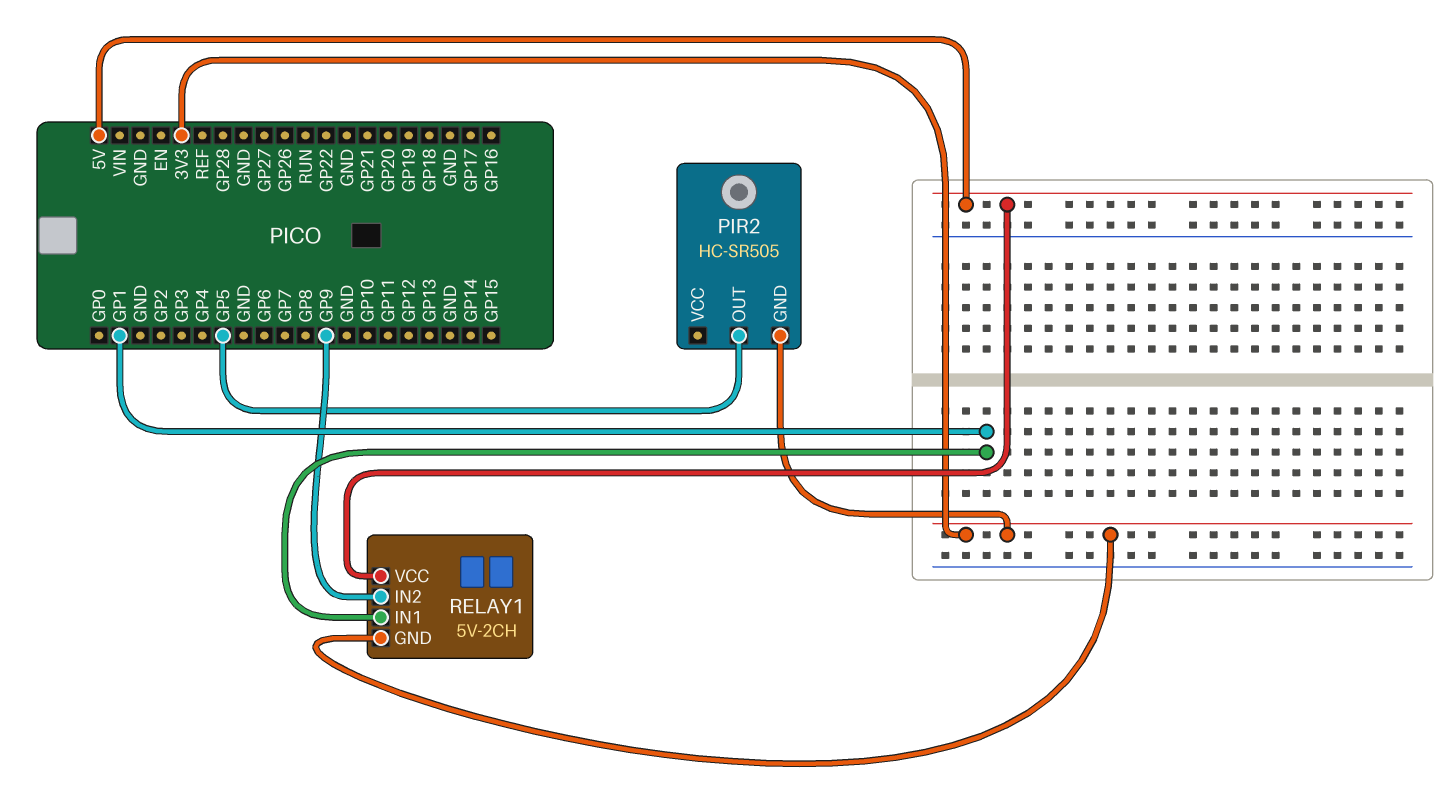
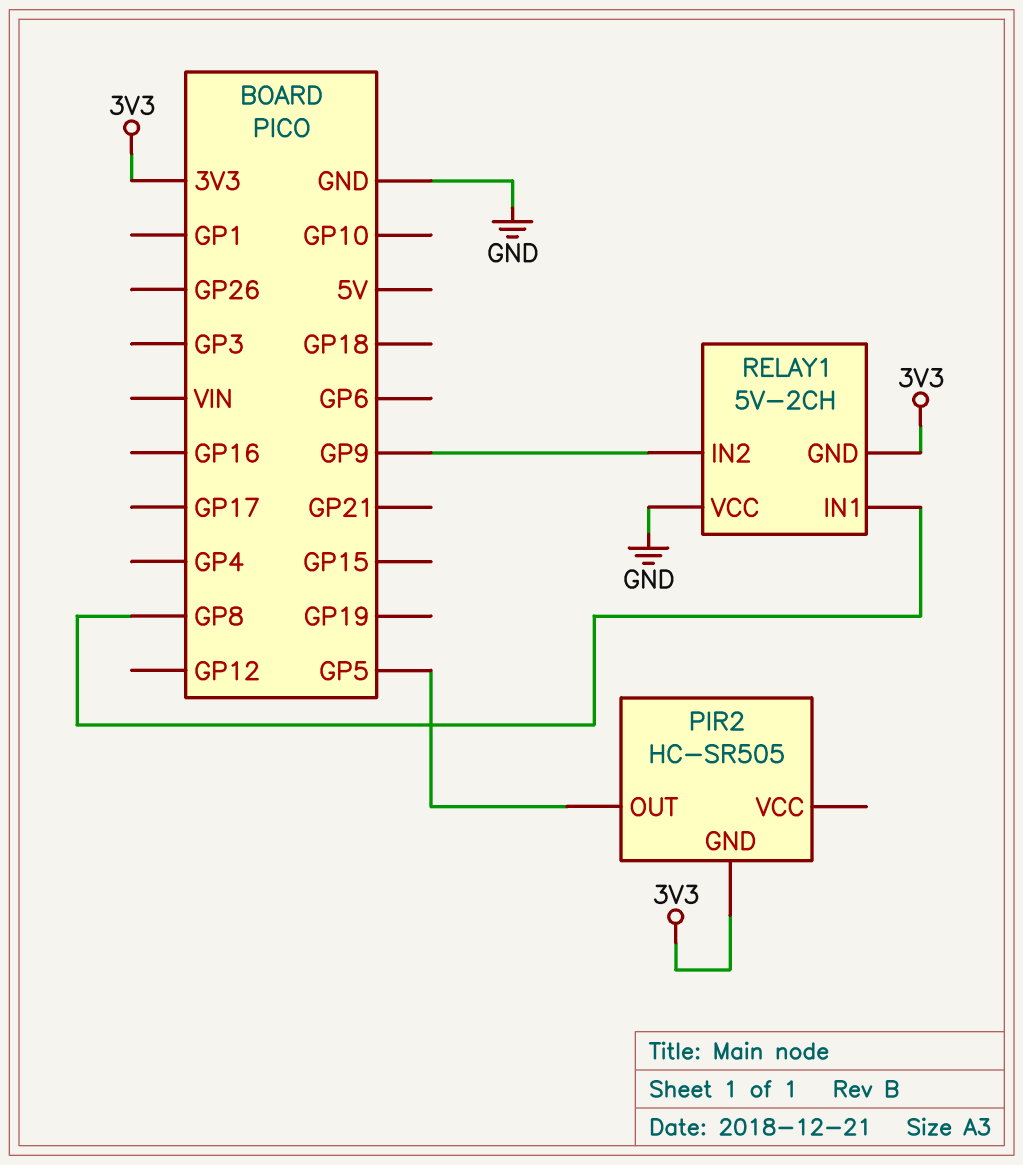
RELAY1 pin IN1: GP1 -> GP8
RELAY1 pin VCC: 5V -> GND

